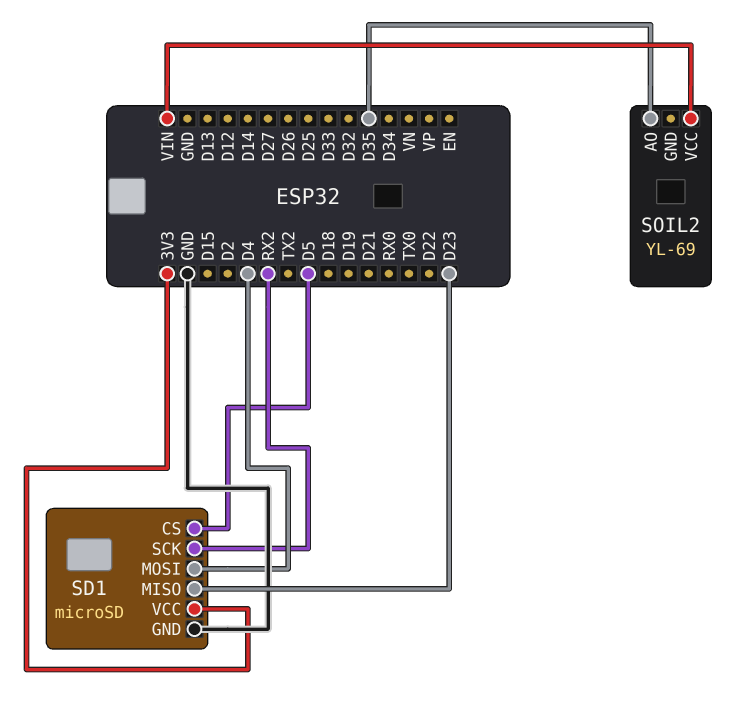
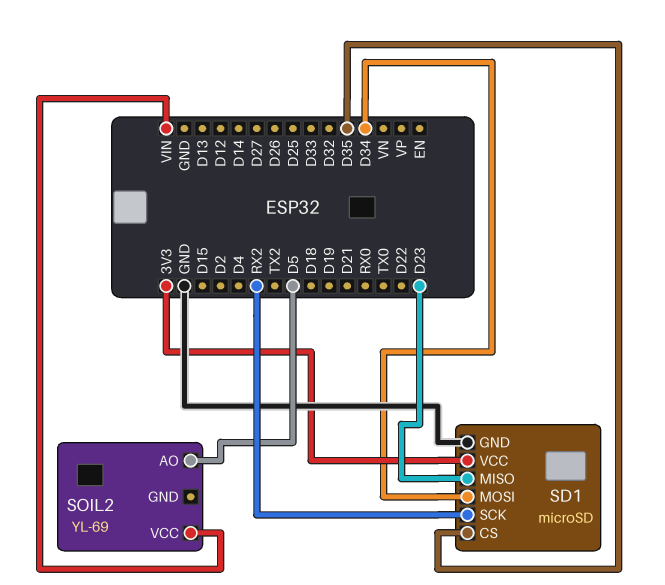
SD1 pin CS: D5 -> D35
SD1 pin MOSI: D4 -> D34
SOIL2 pin AO: D35 -> D5

